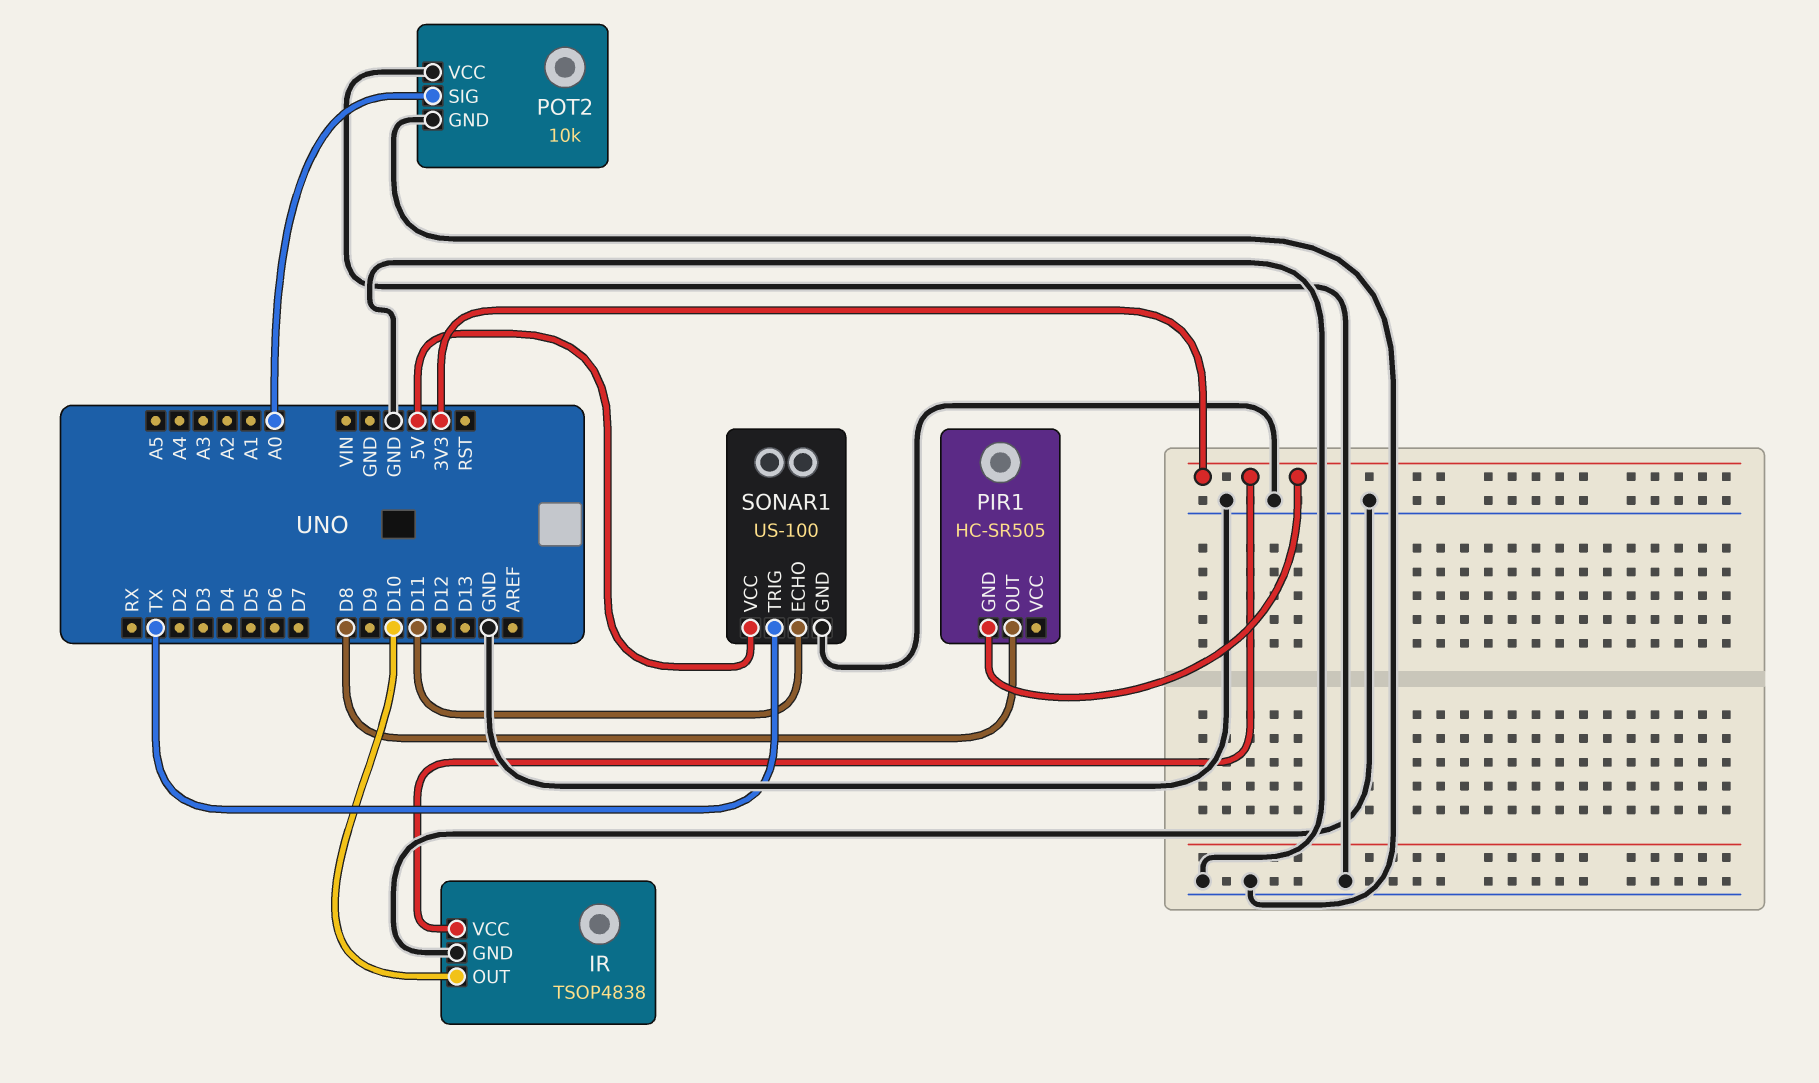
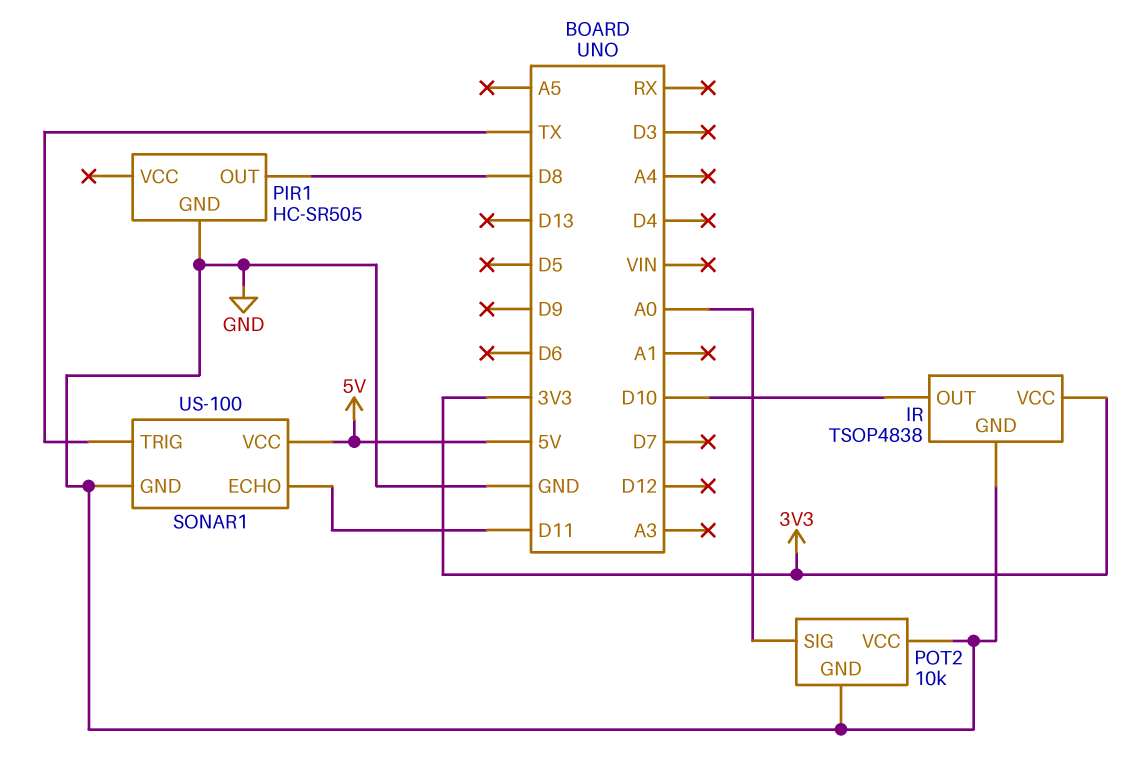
PIR1 pin GND: 3V3 -> GND

